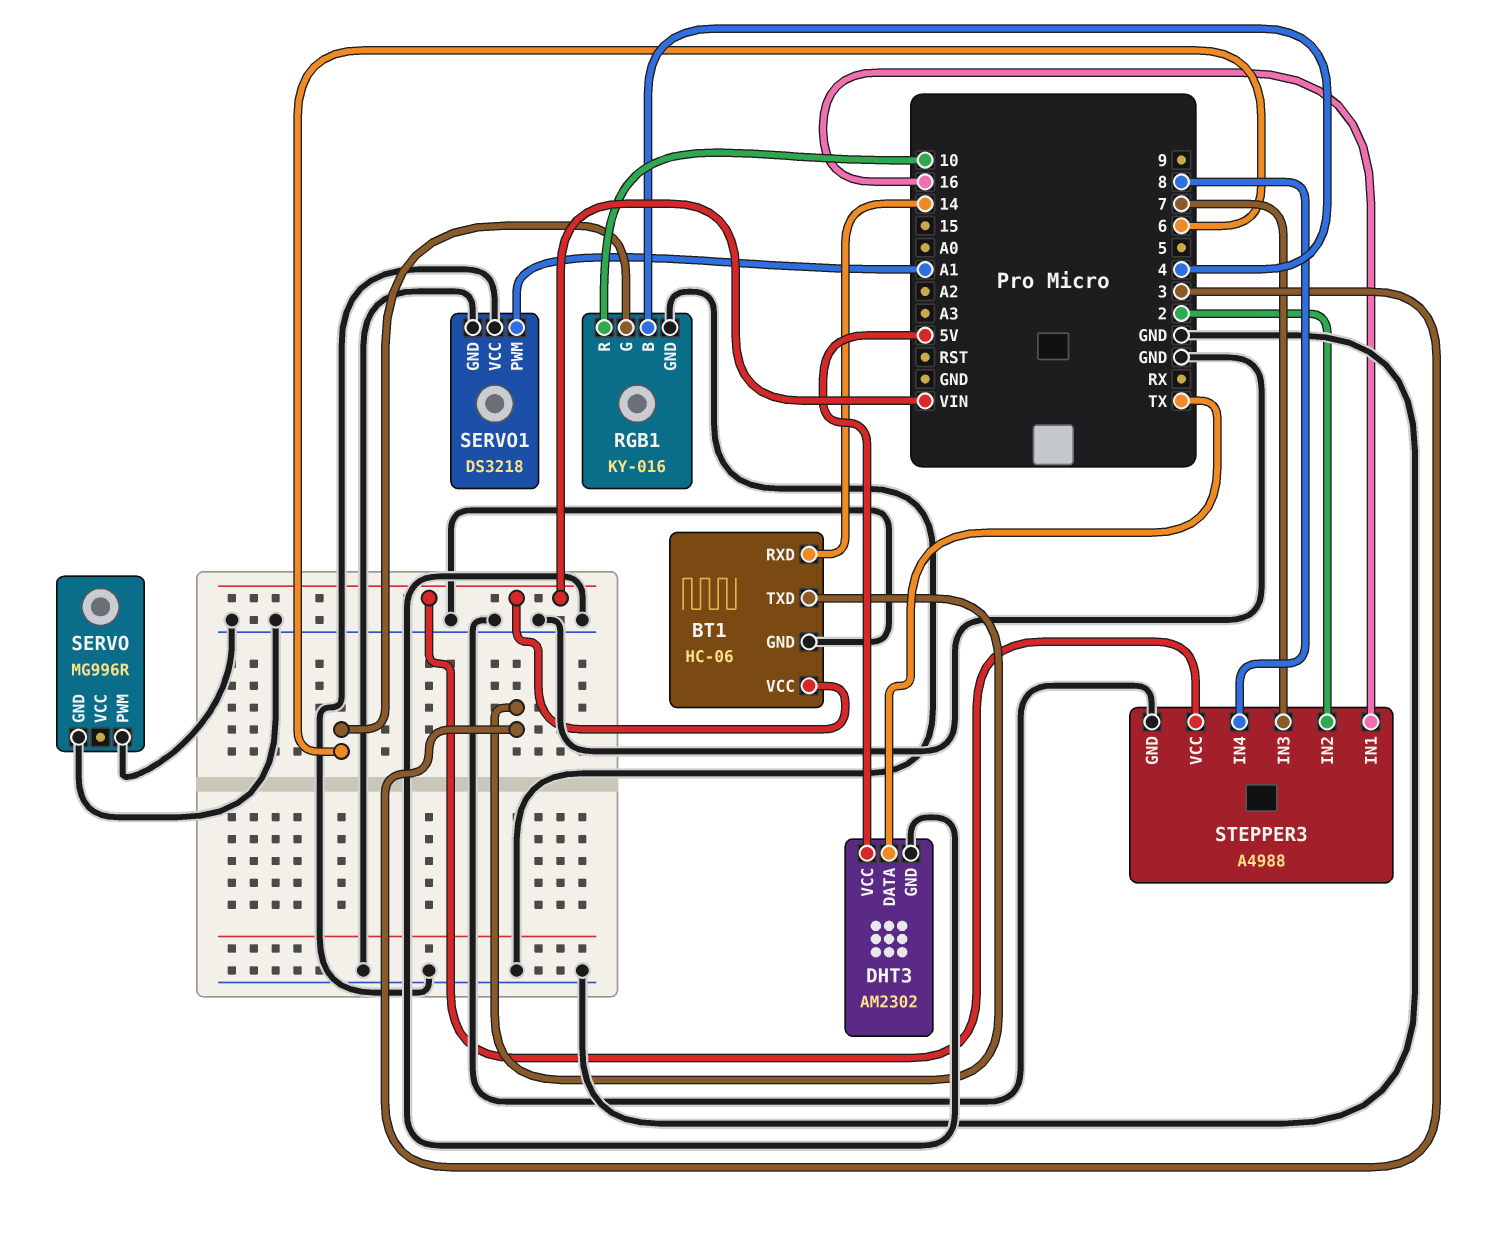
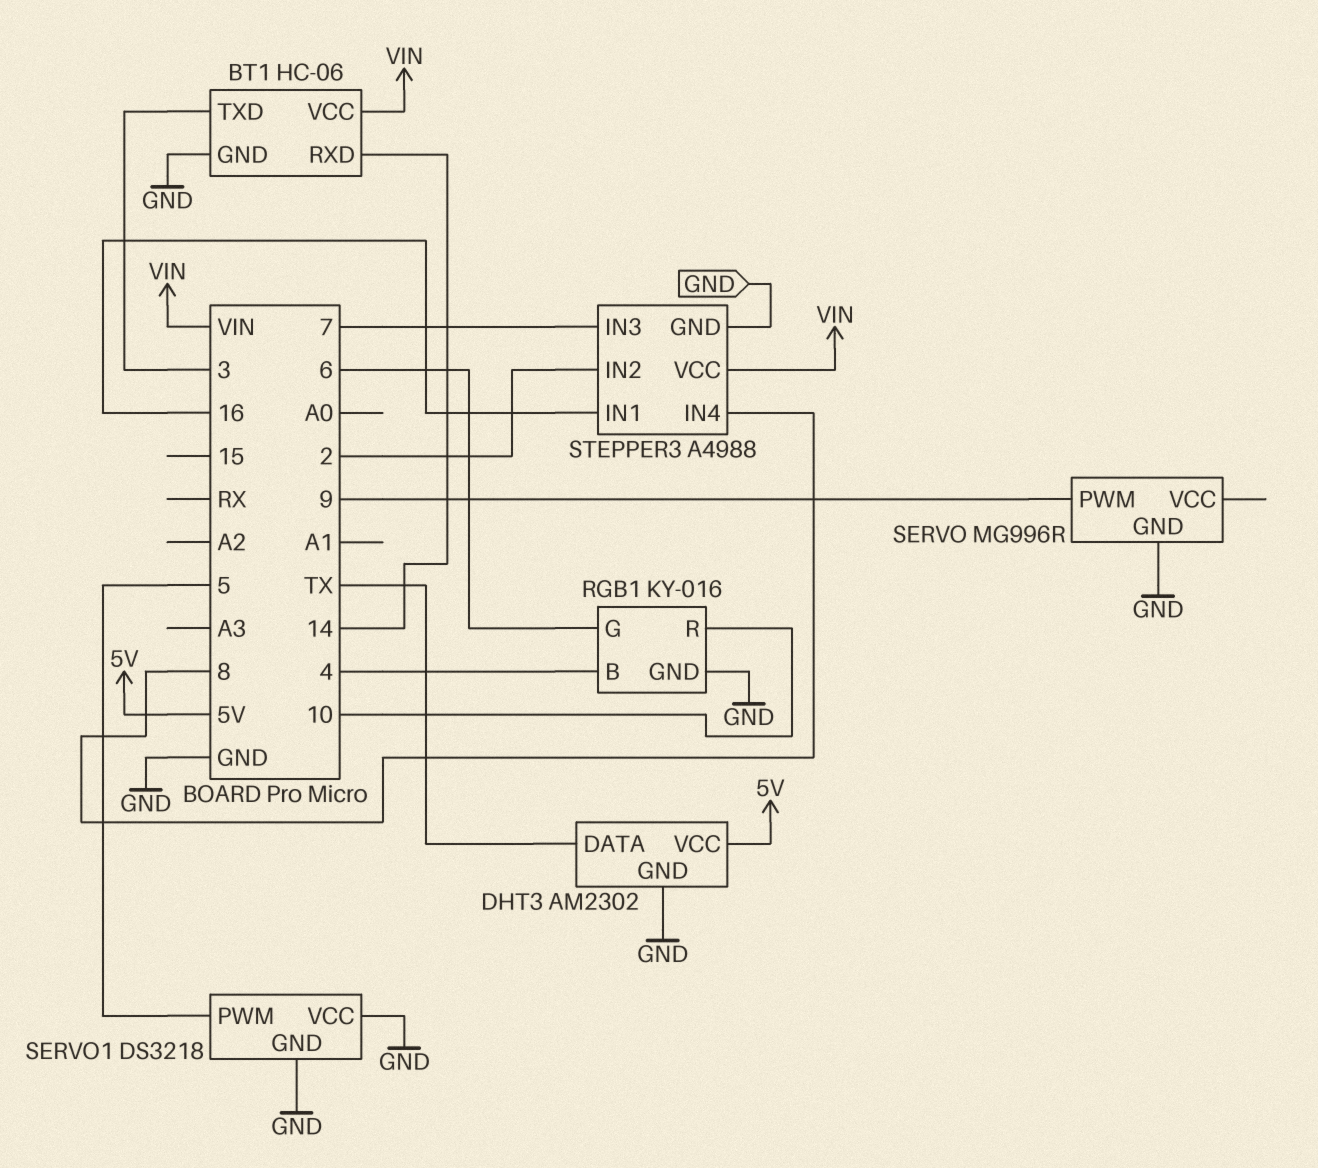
SERVO pin PWM: GND -> 9
SERVO1 pin PWM: A1 -> 5

